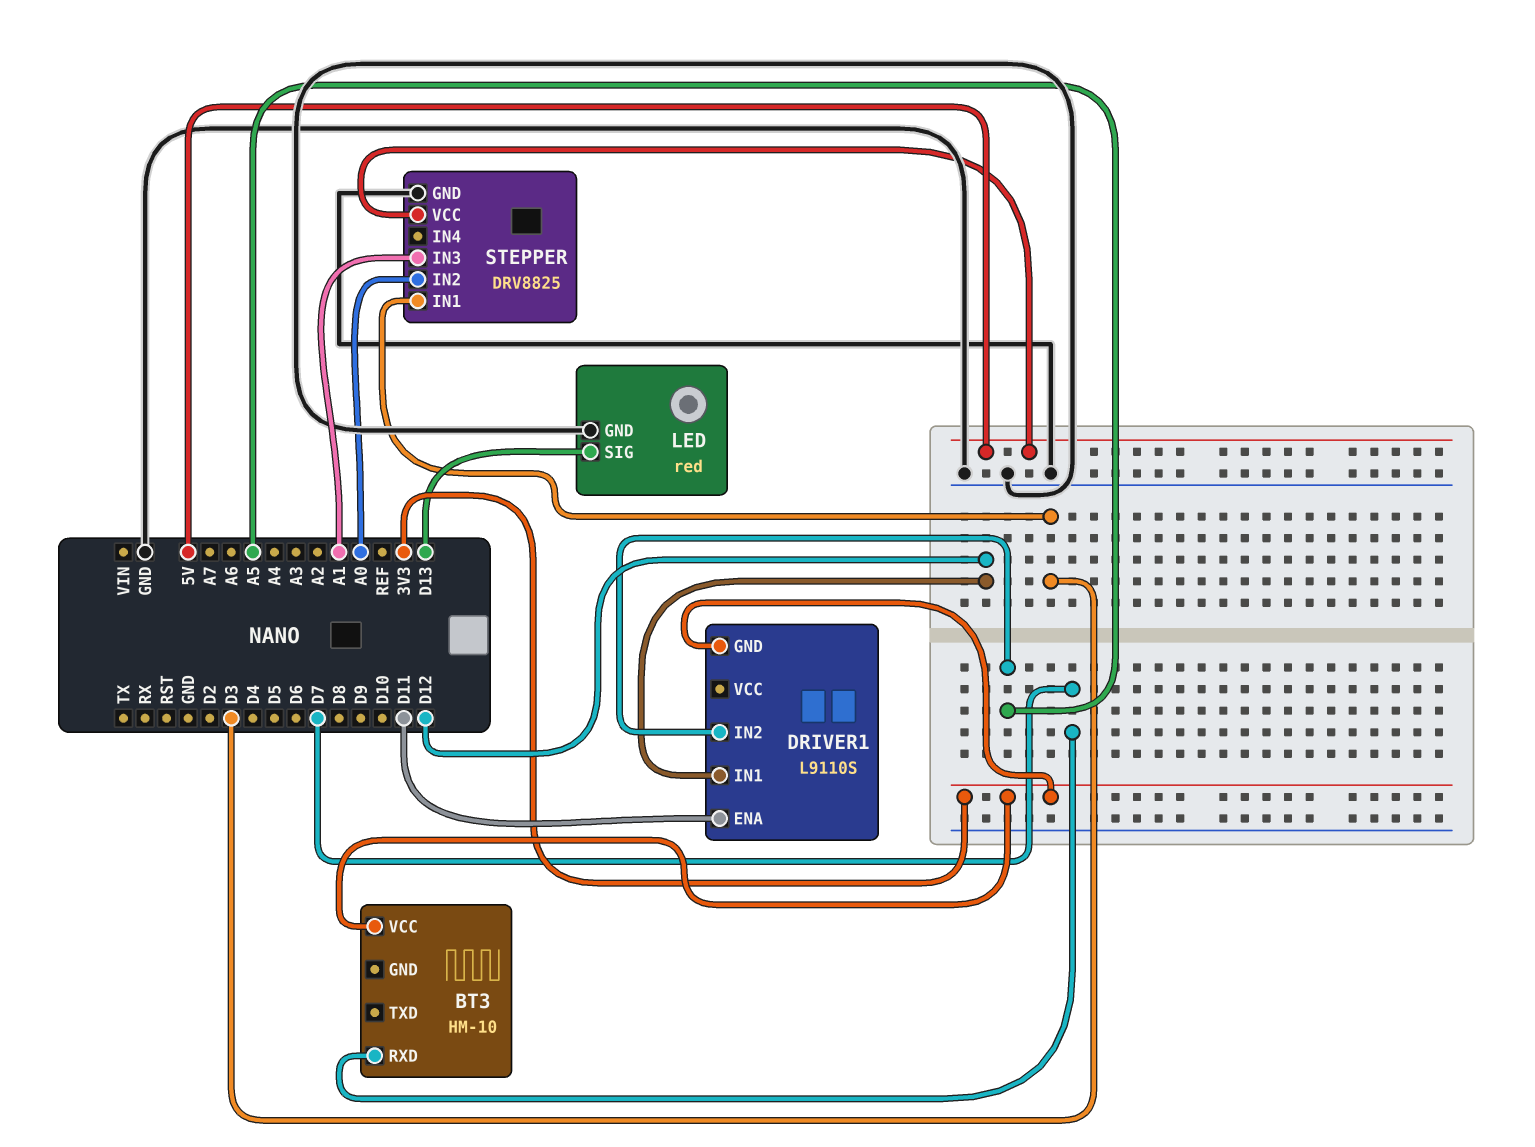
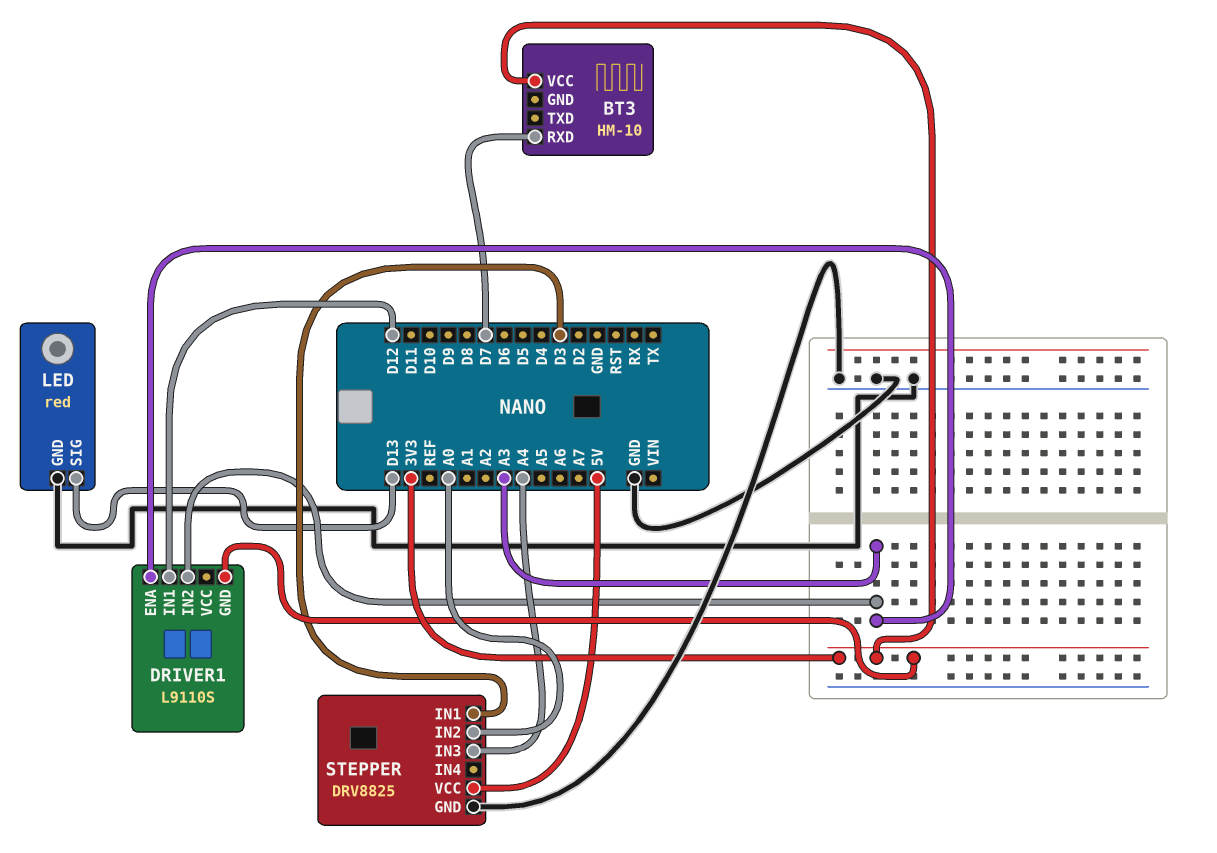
DRIVER1 pin ENA: D11 -> A3
DRIVER1 pin IN2: A5 -> A3
STEPPER pin IN3: A1 -> A4

